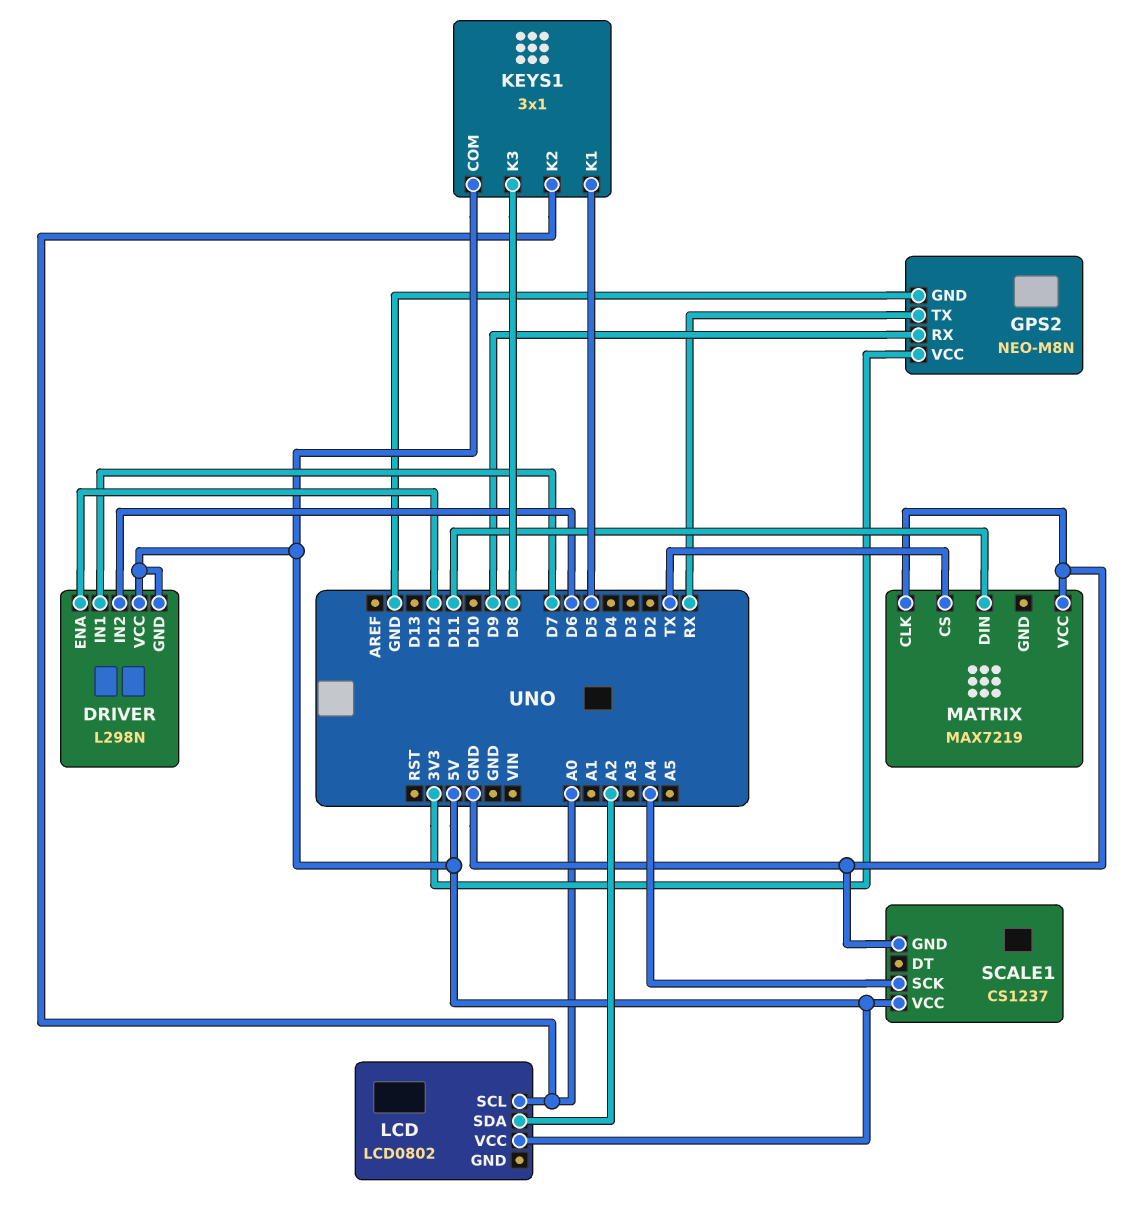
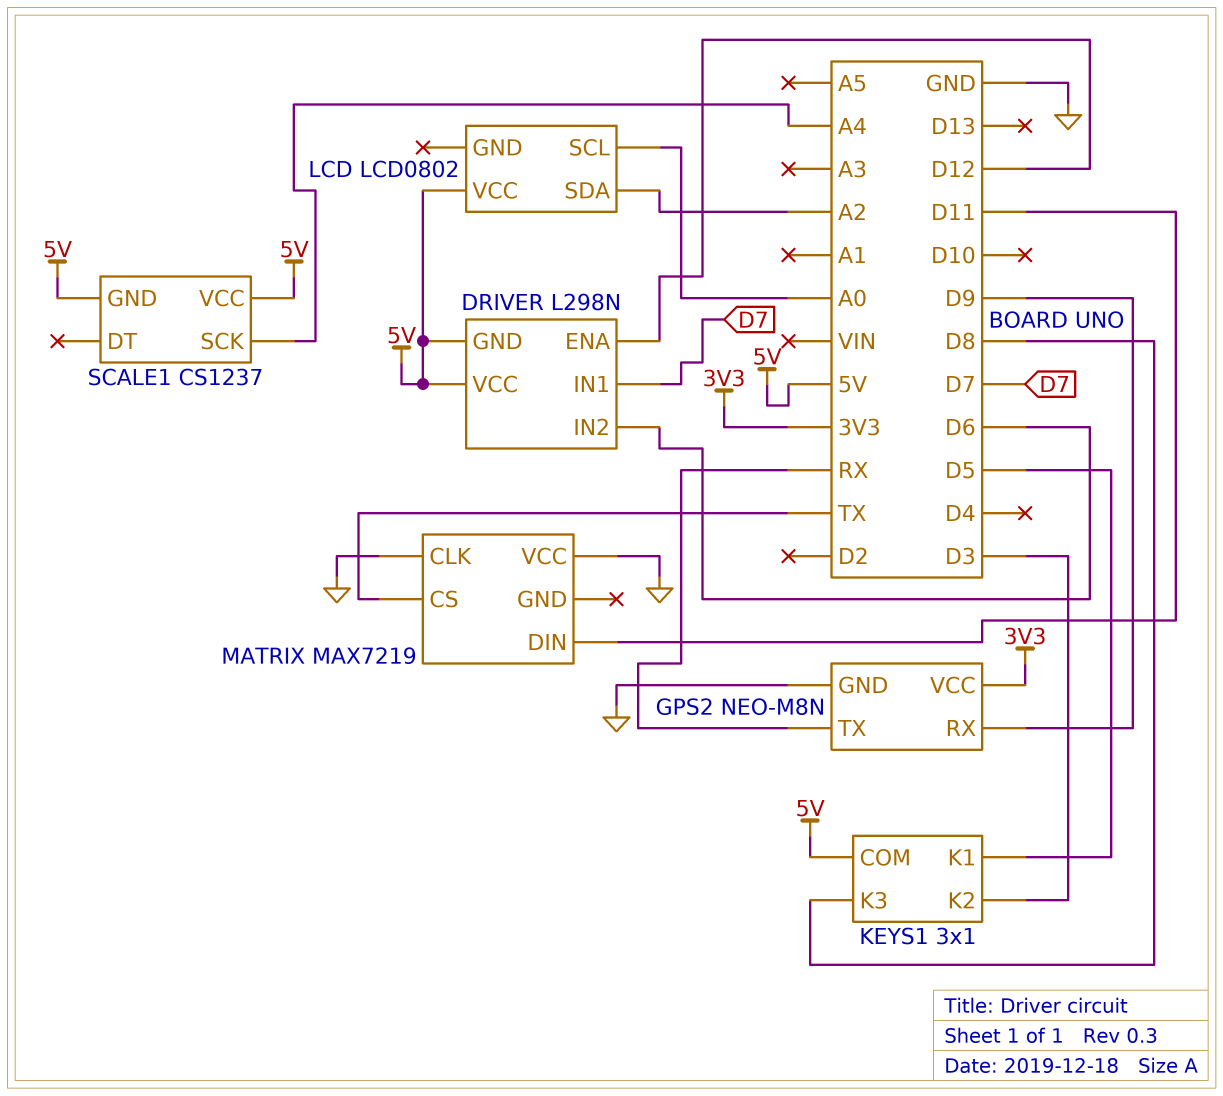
KEYS1 pin K2: A0 -> D3
SCALE1 pin GND: GND -> 5V

